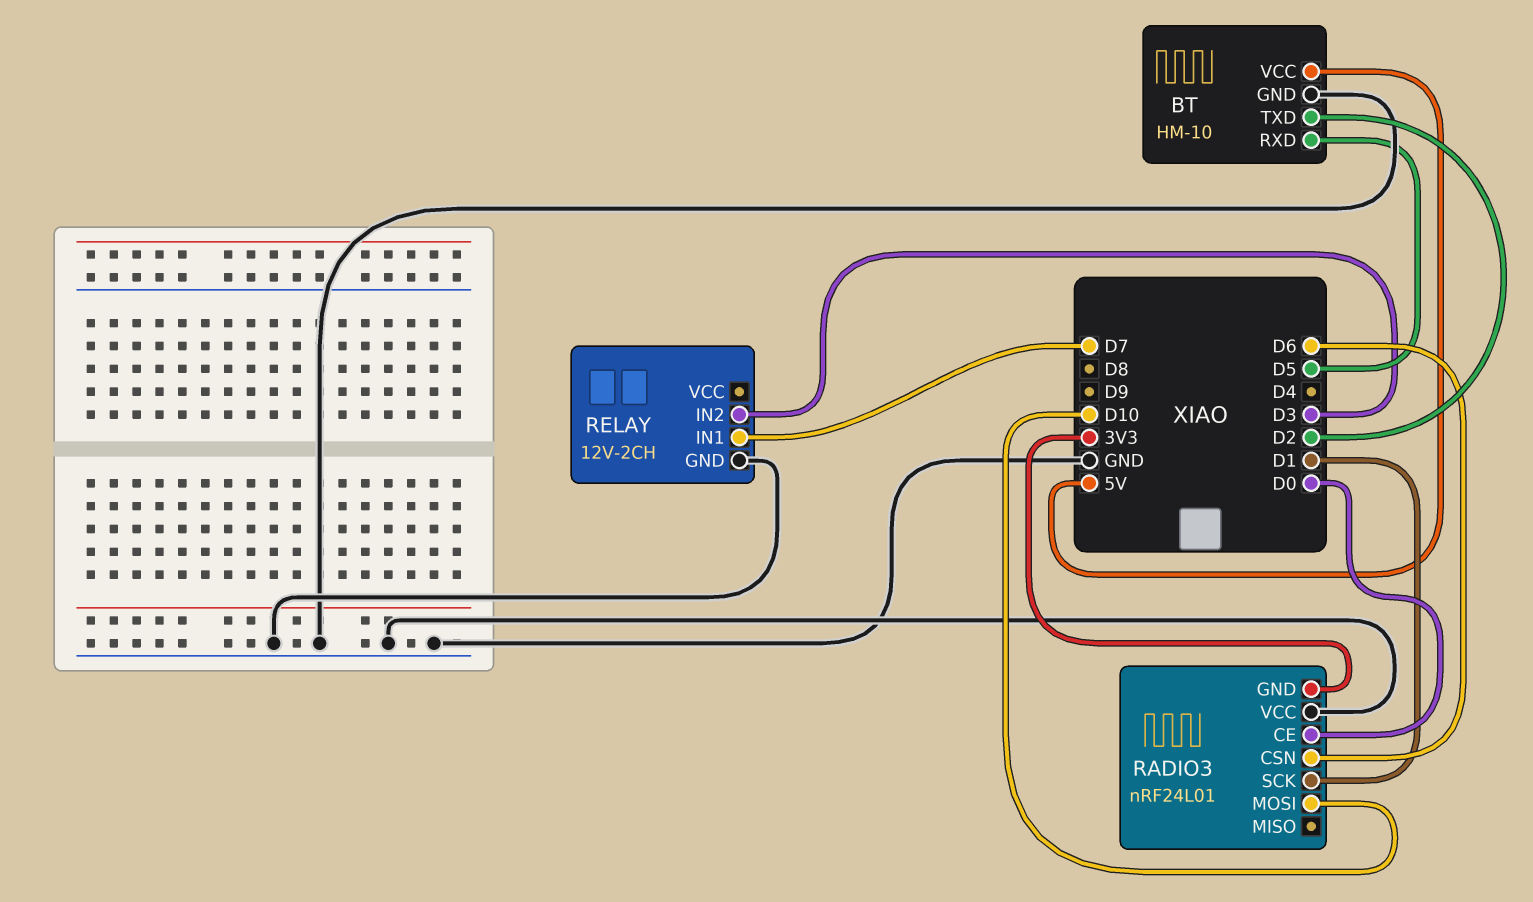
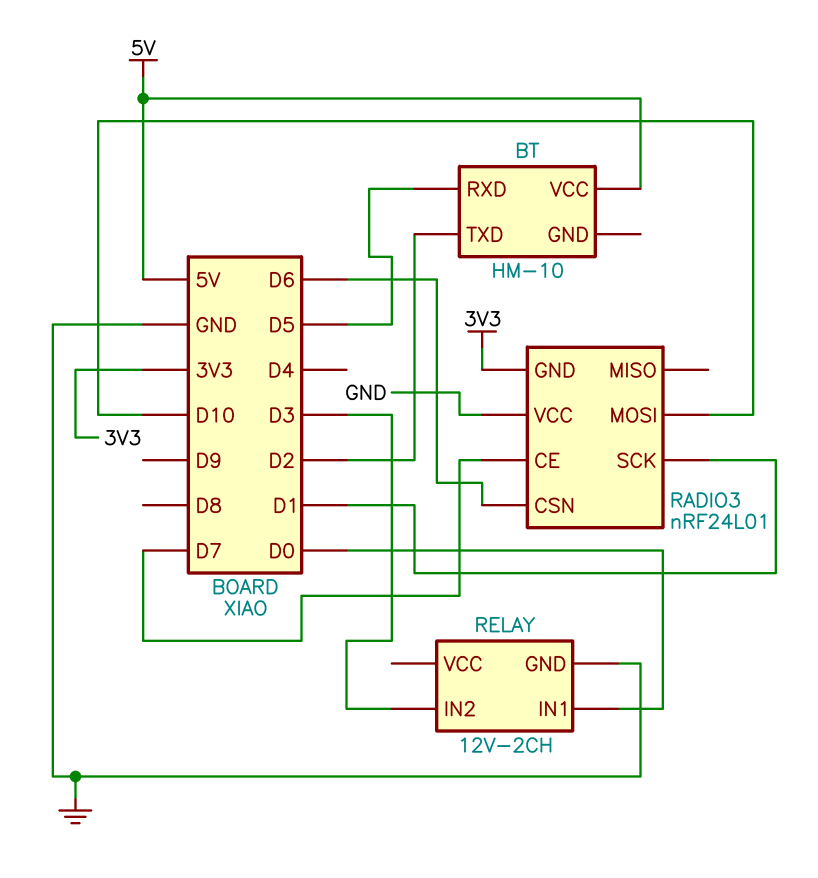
BT pin GND: GND -> none
RADIO3 pin CE: D0 -> D7
RELAY pin IN1: D7 -> D0

